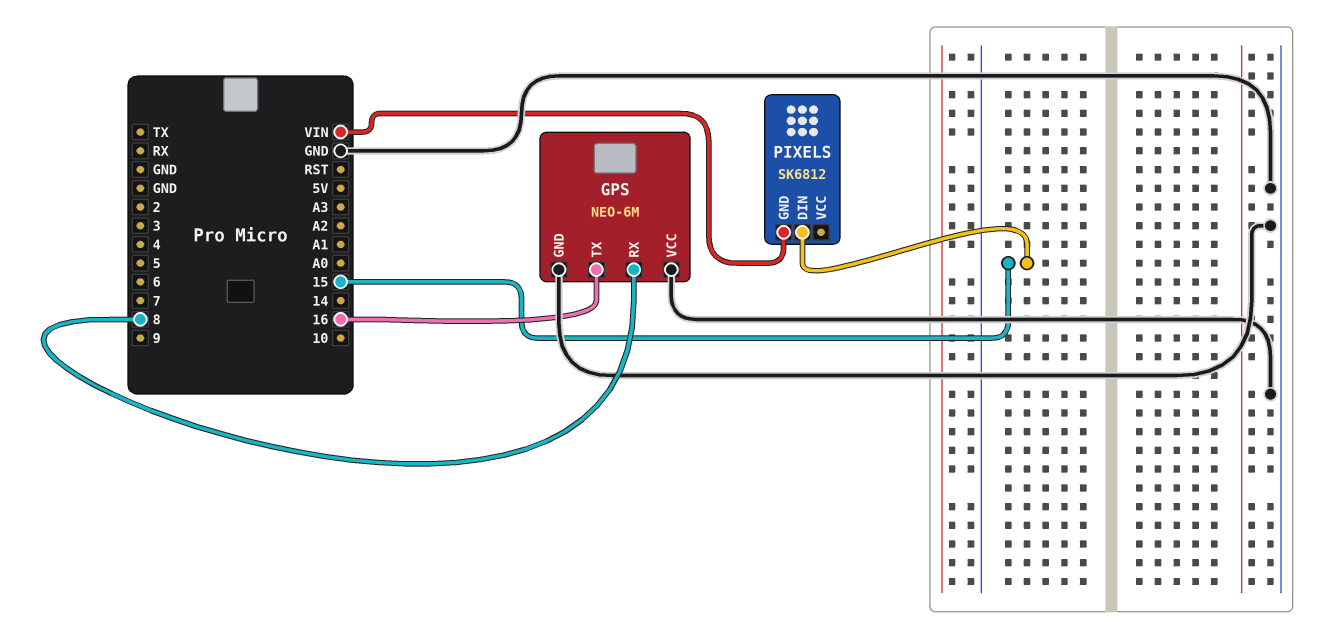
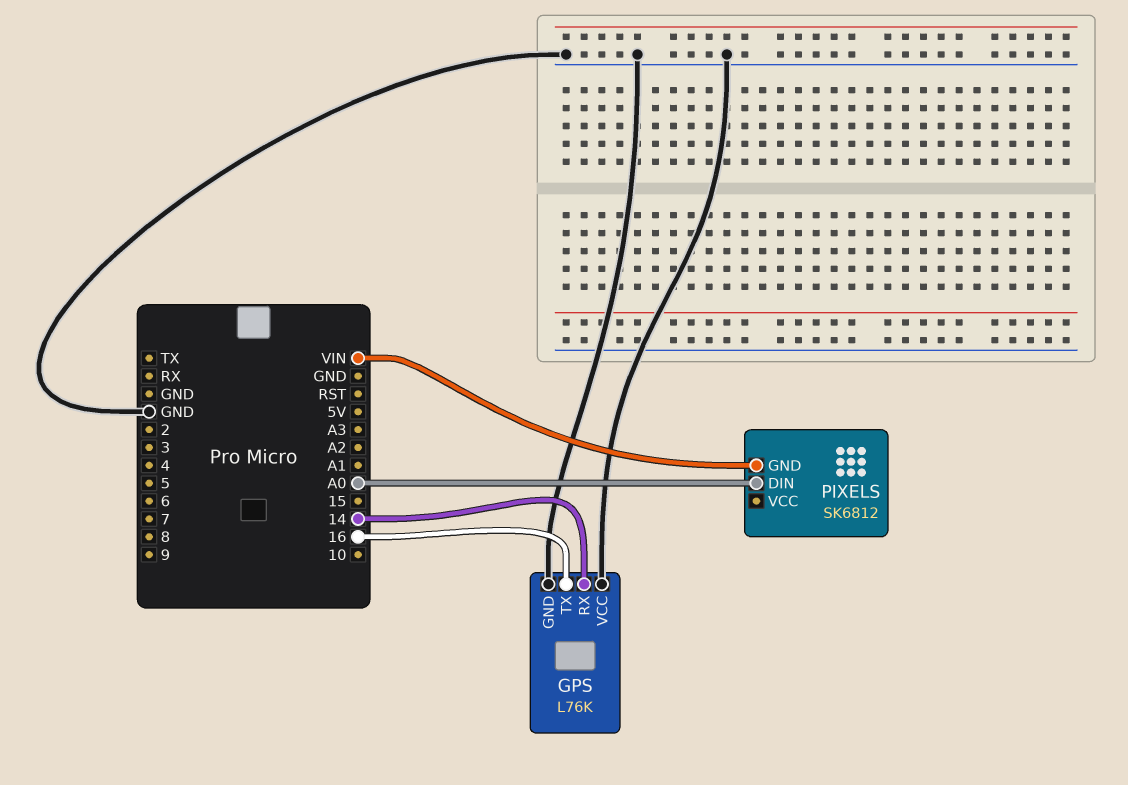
GPS: NEO-6M -> L76K
GPS pin RX: 8 -> 14
PIXELS pin DIN: 15 -> A0

